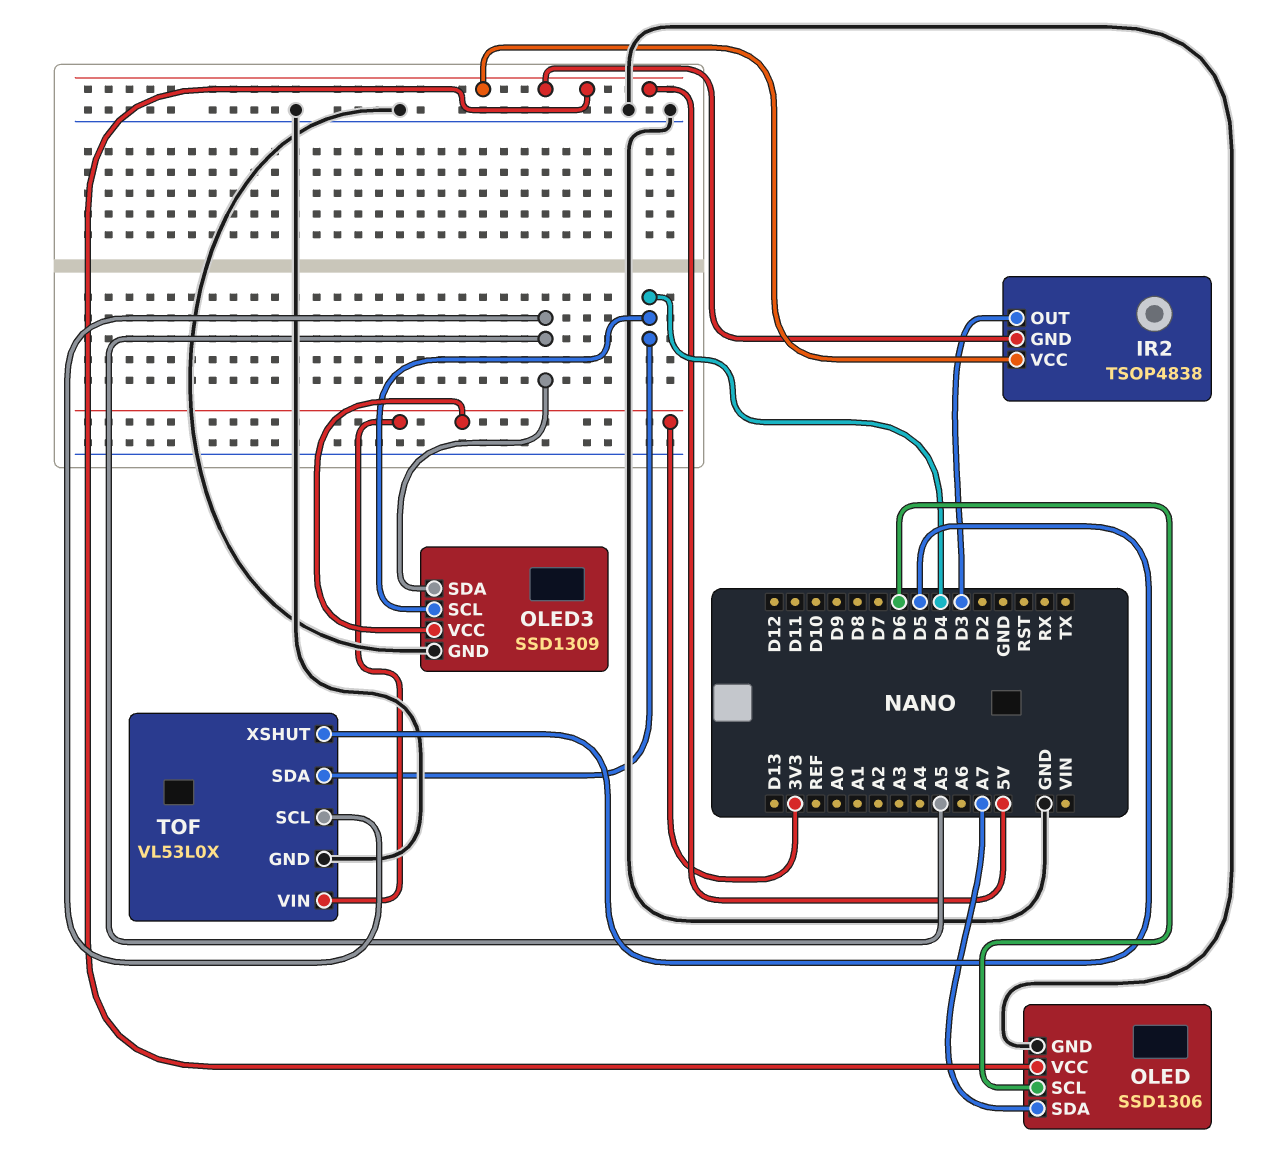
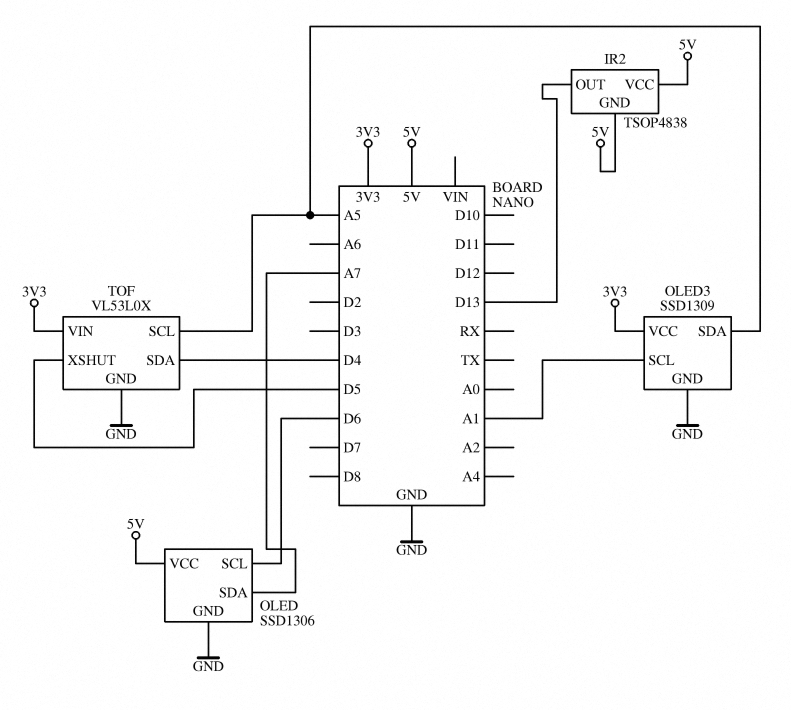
IR2 pin OUT: D3 -> D13
OLED3 pin SCL: D4 -> A1

